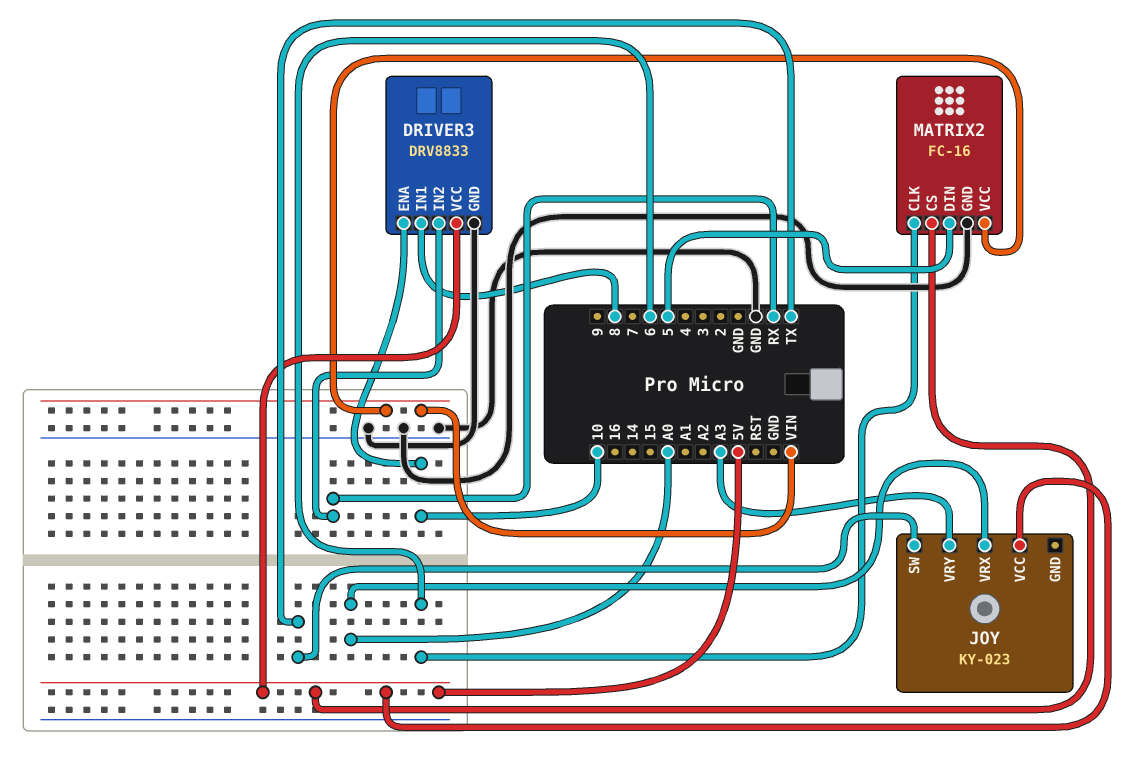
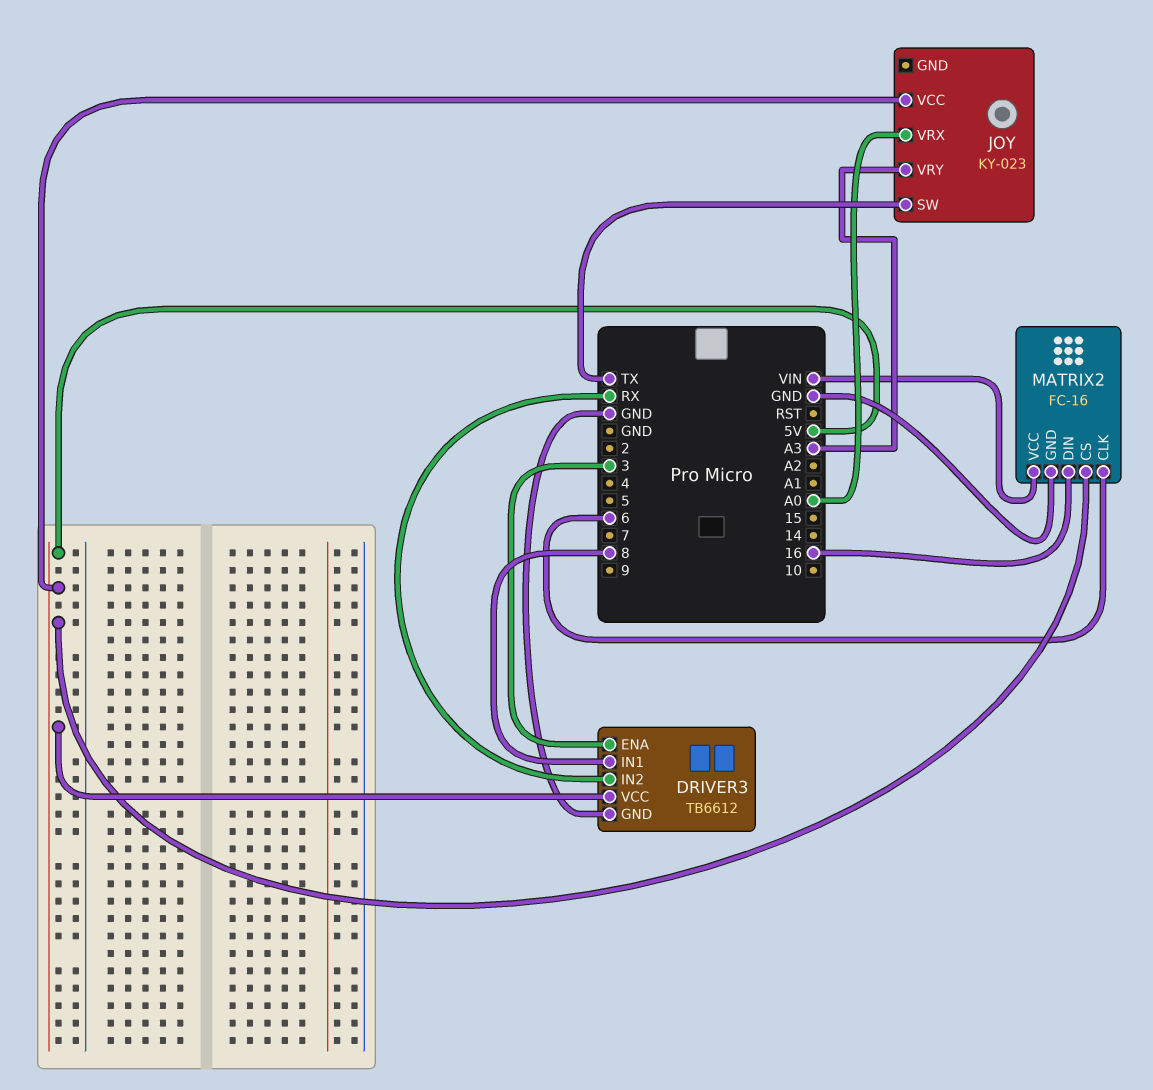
DRIVER3: DRV8833 -> TB6612
DRIVER3 pin ENA: 10 -> 3
MATRIX2 pin DIN: 5 -> 16

